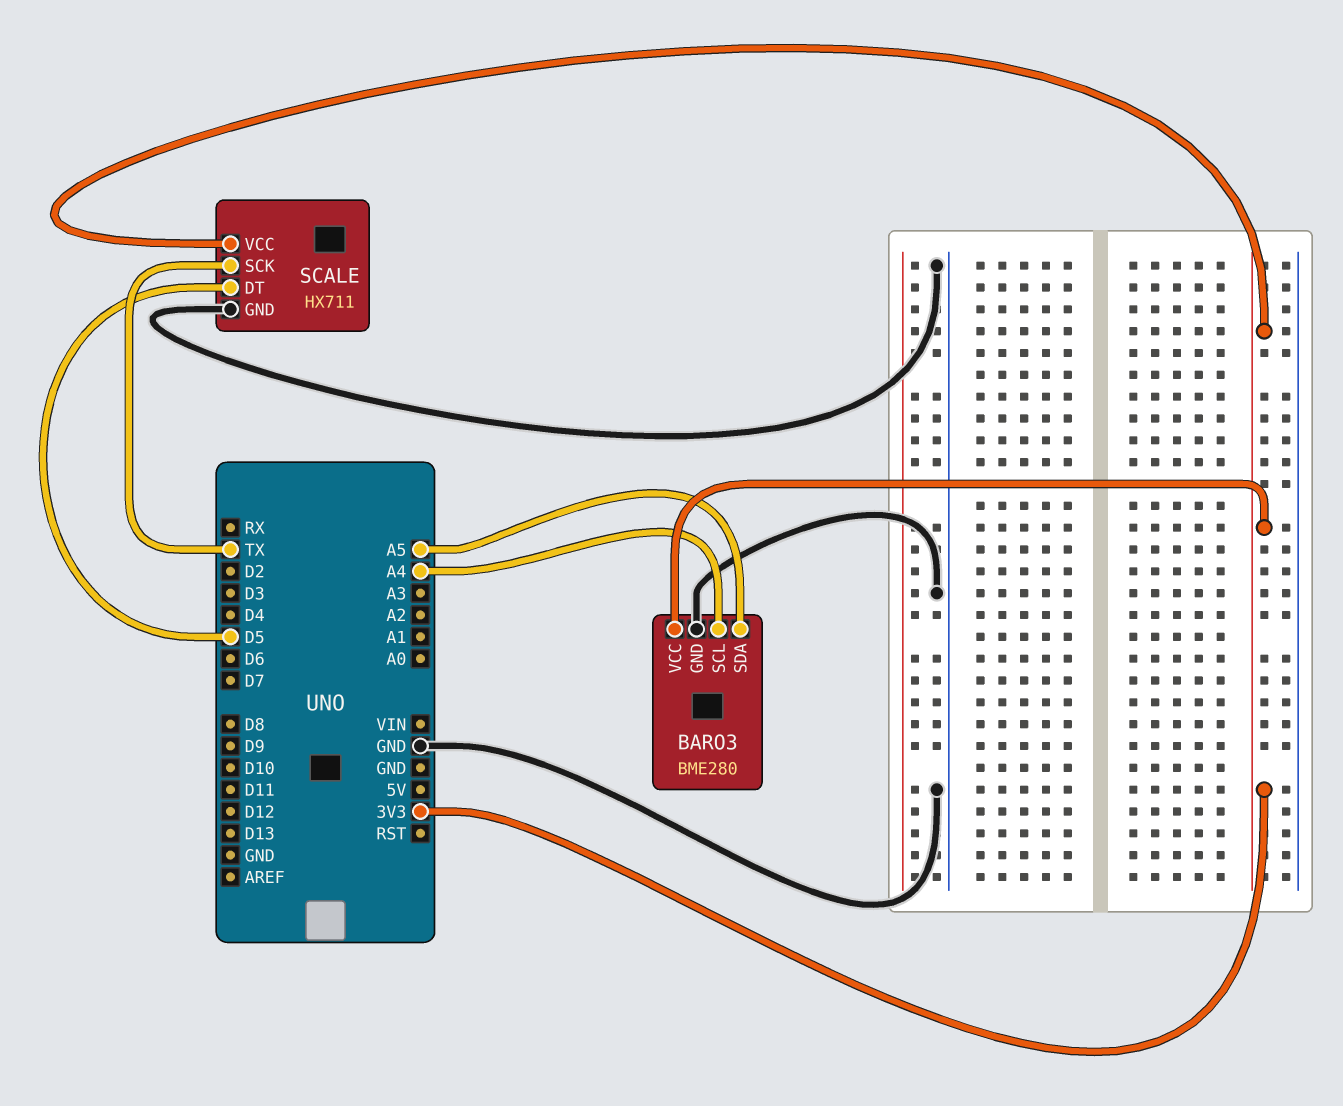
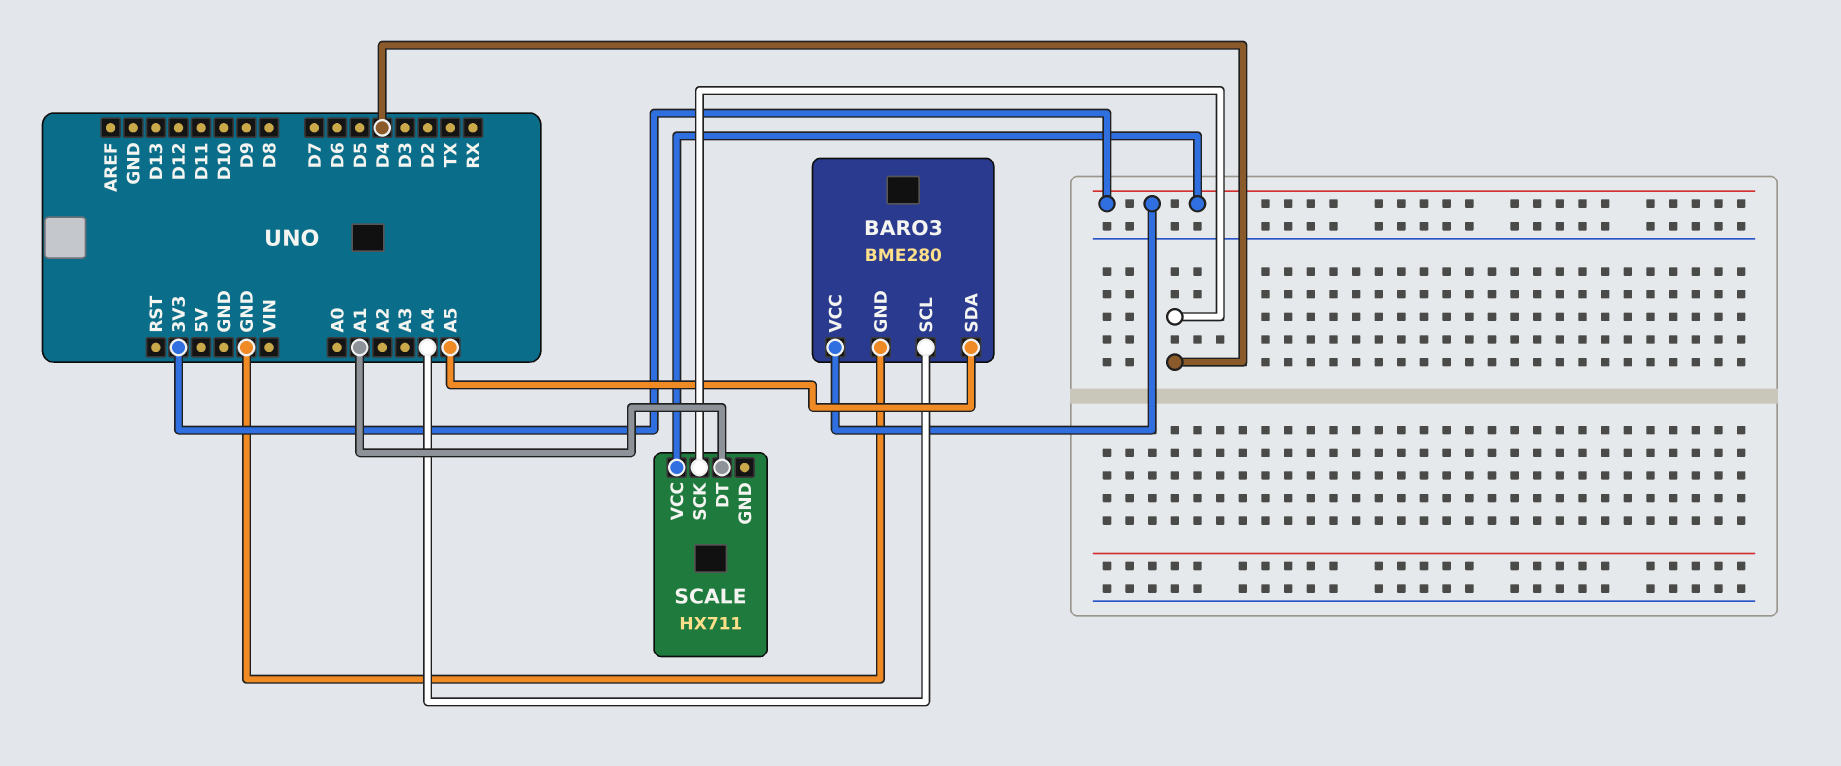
SCALE pin DT: D5 -> A1
SCALE pin GND: GND -> none
SCALE pin SCK: TX -> D4

